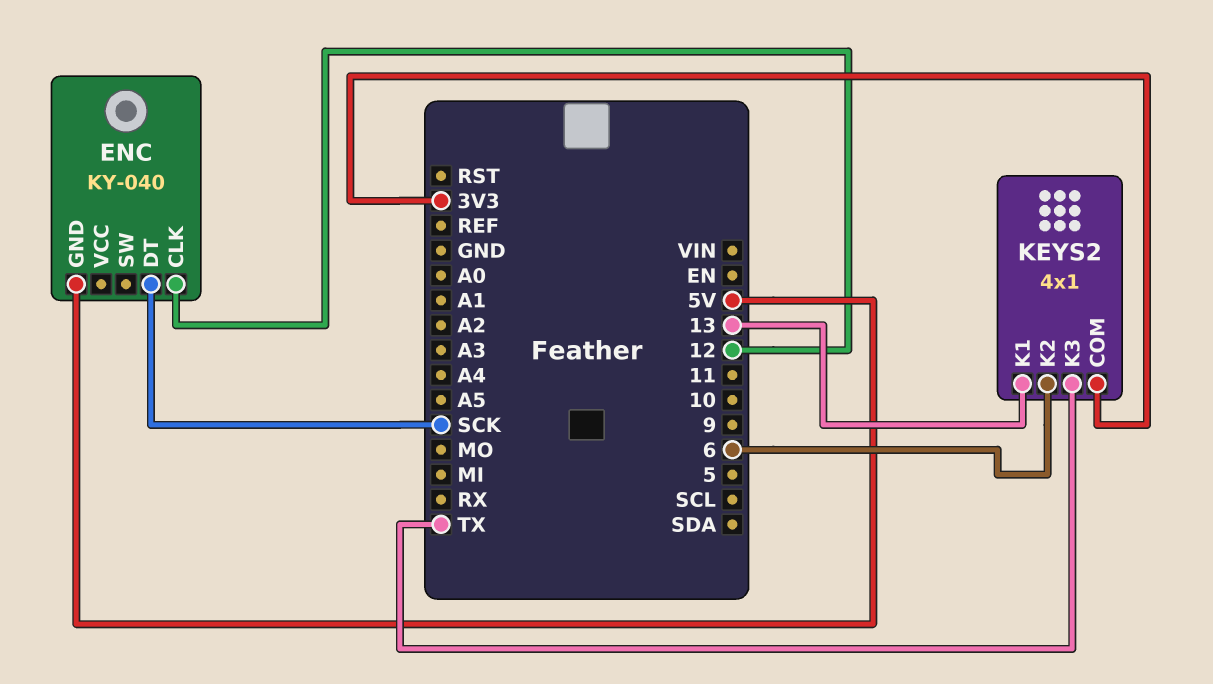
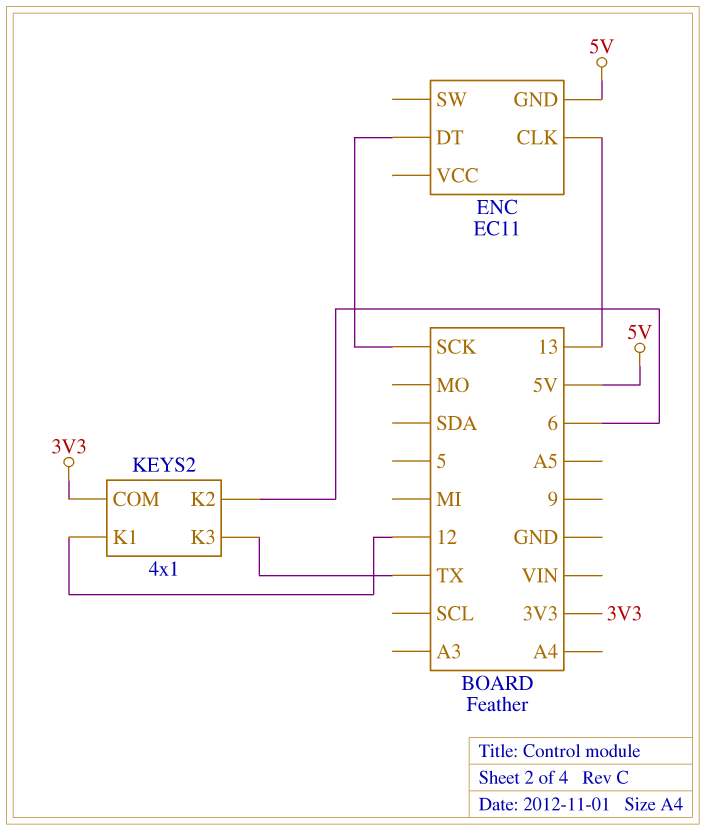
ENC: KY-040 -> EC11
ENC pin CLK: 12 -> 13
KEYS2 pin K1: 13 -> 12

